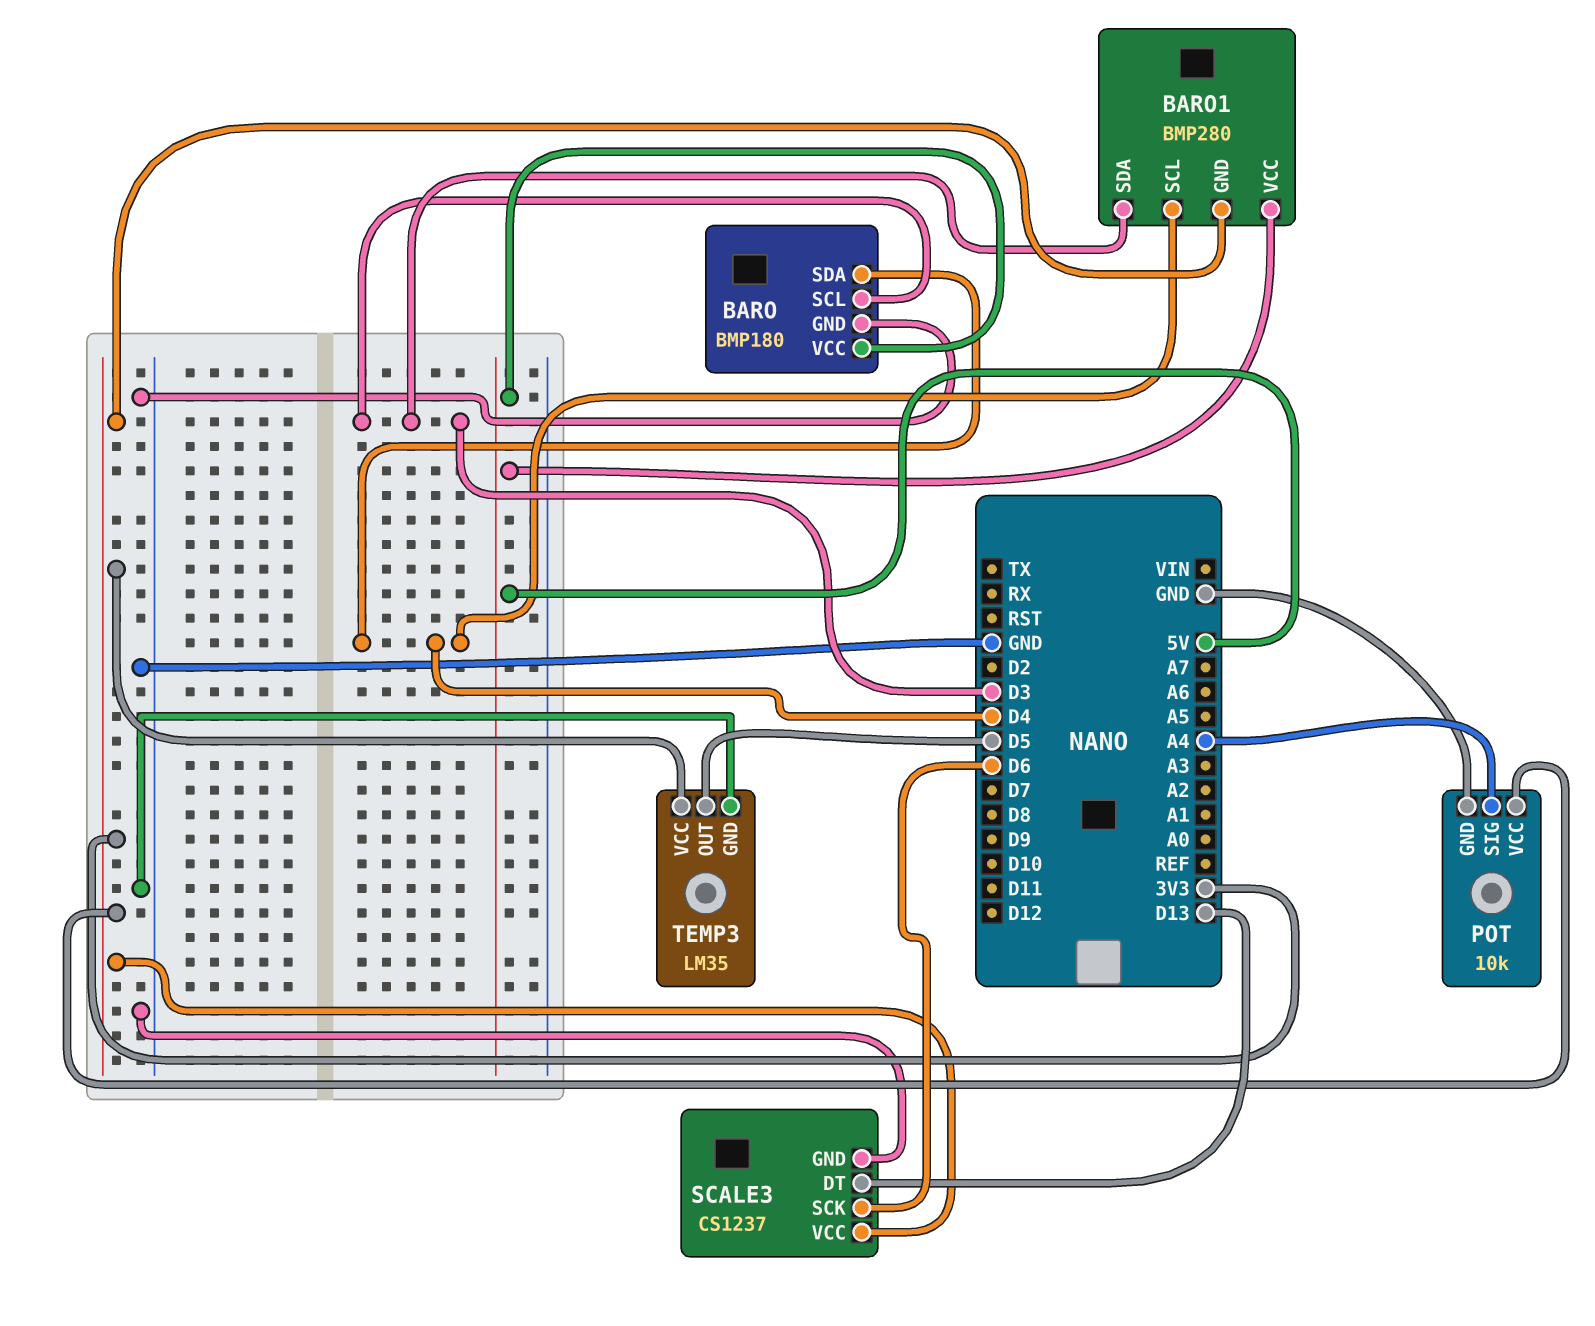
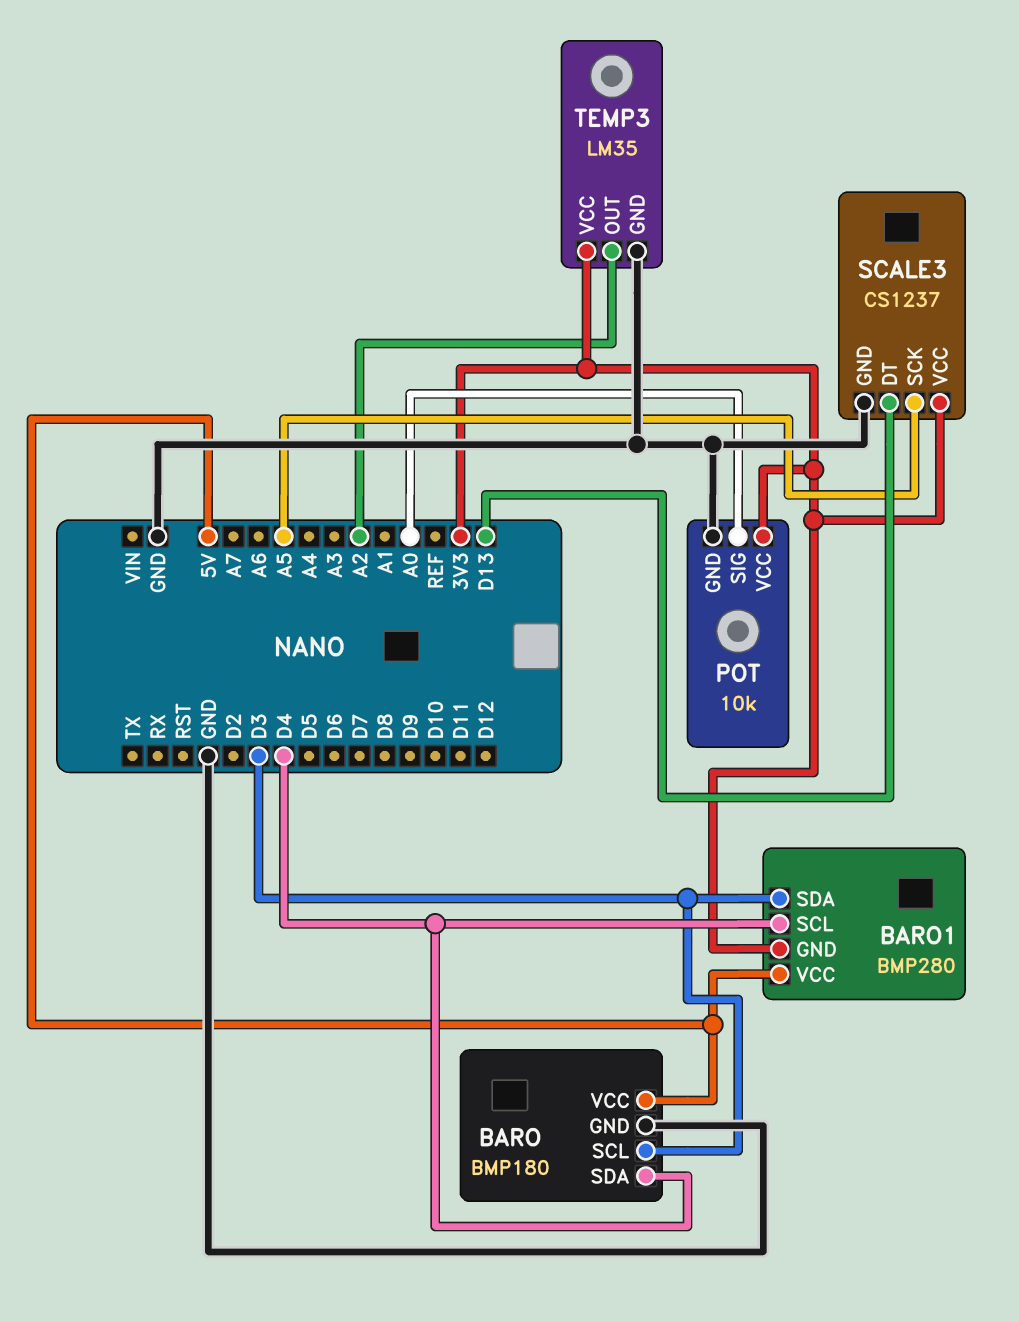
POT pin SIG: A4 -> A0
SCALE3 pin SCK: D6 -> A5
TEMP3 pin OUT: D5 -> A2

